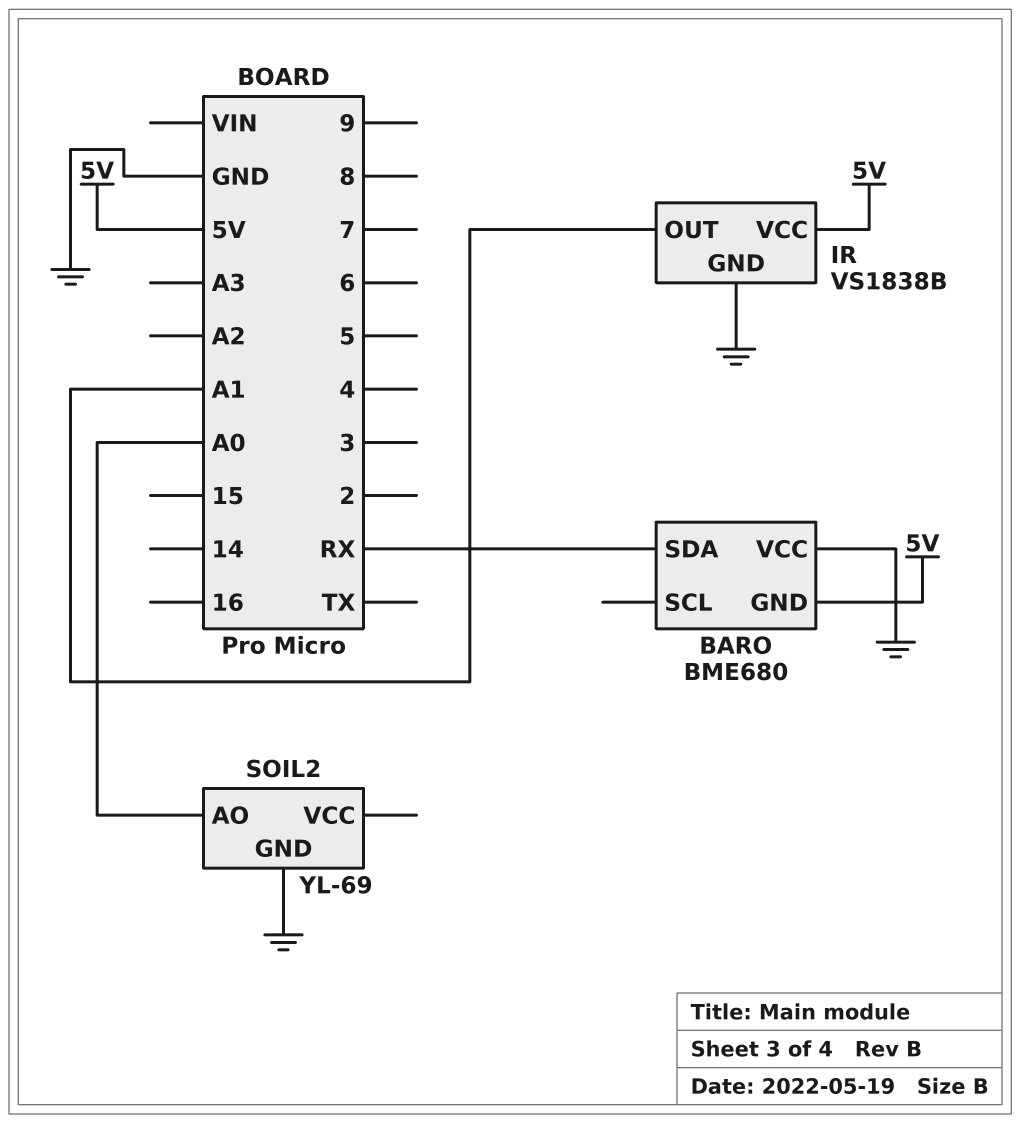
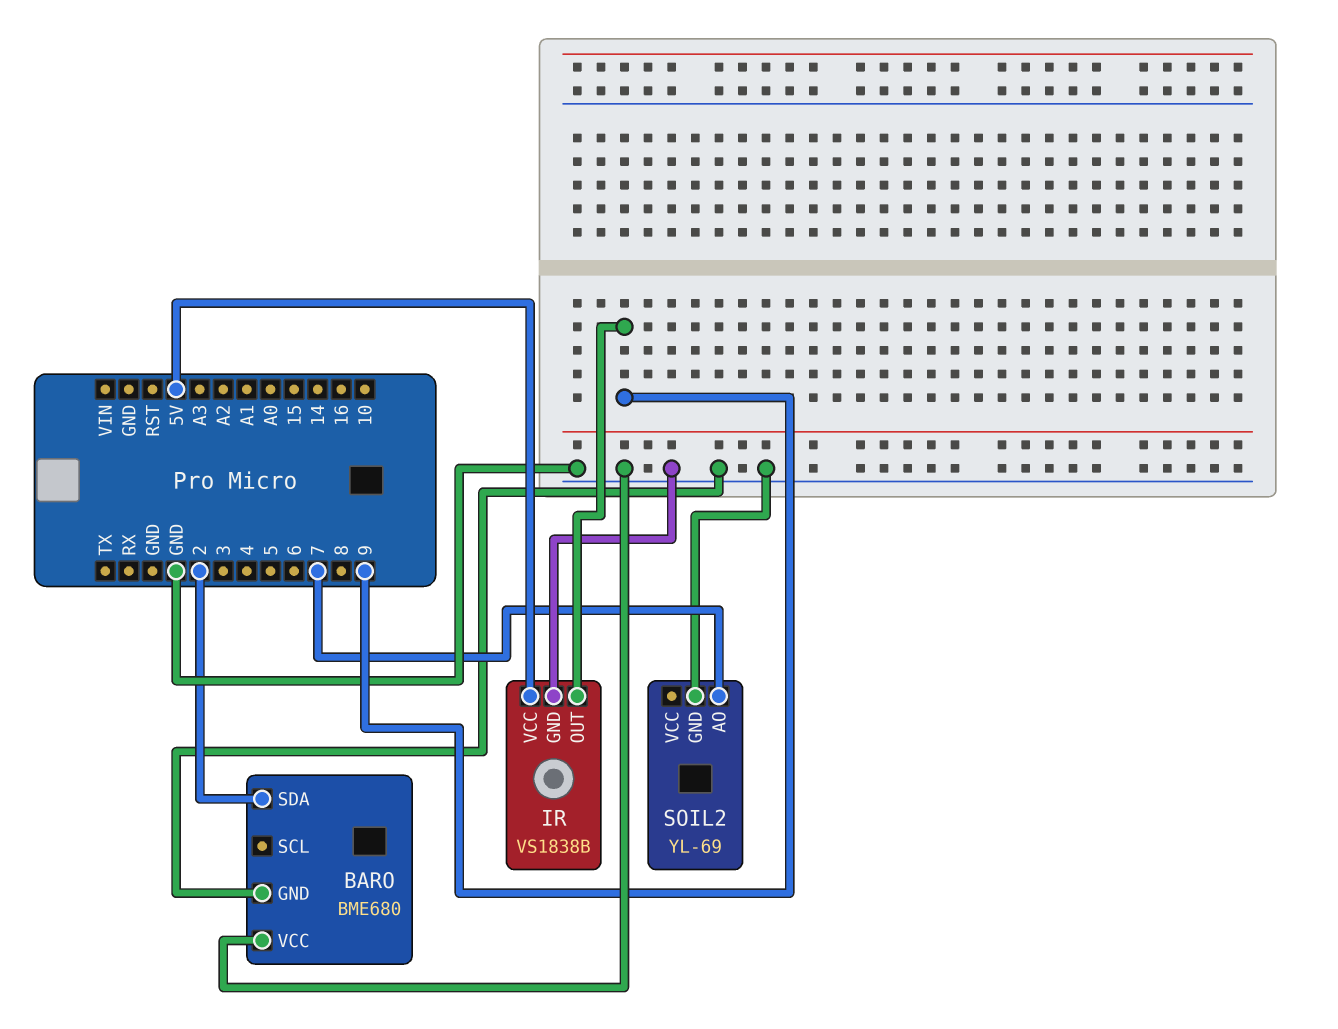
BARO pin GND: 5V -> GND
BARO pin SDA: RX -> 2
IR pin OUT: A1 -> 9
SOIL2 pin AO: A0 -> 7

